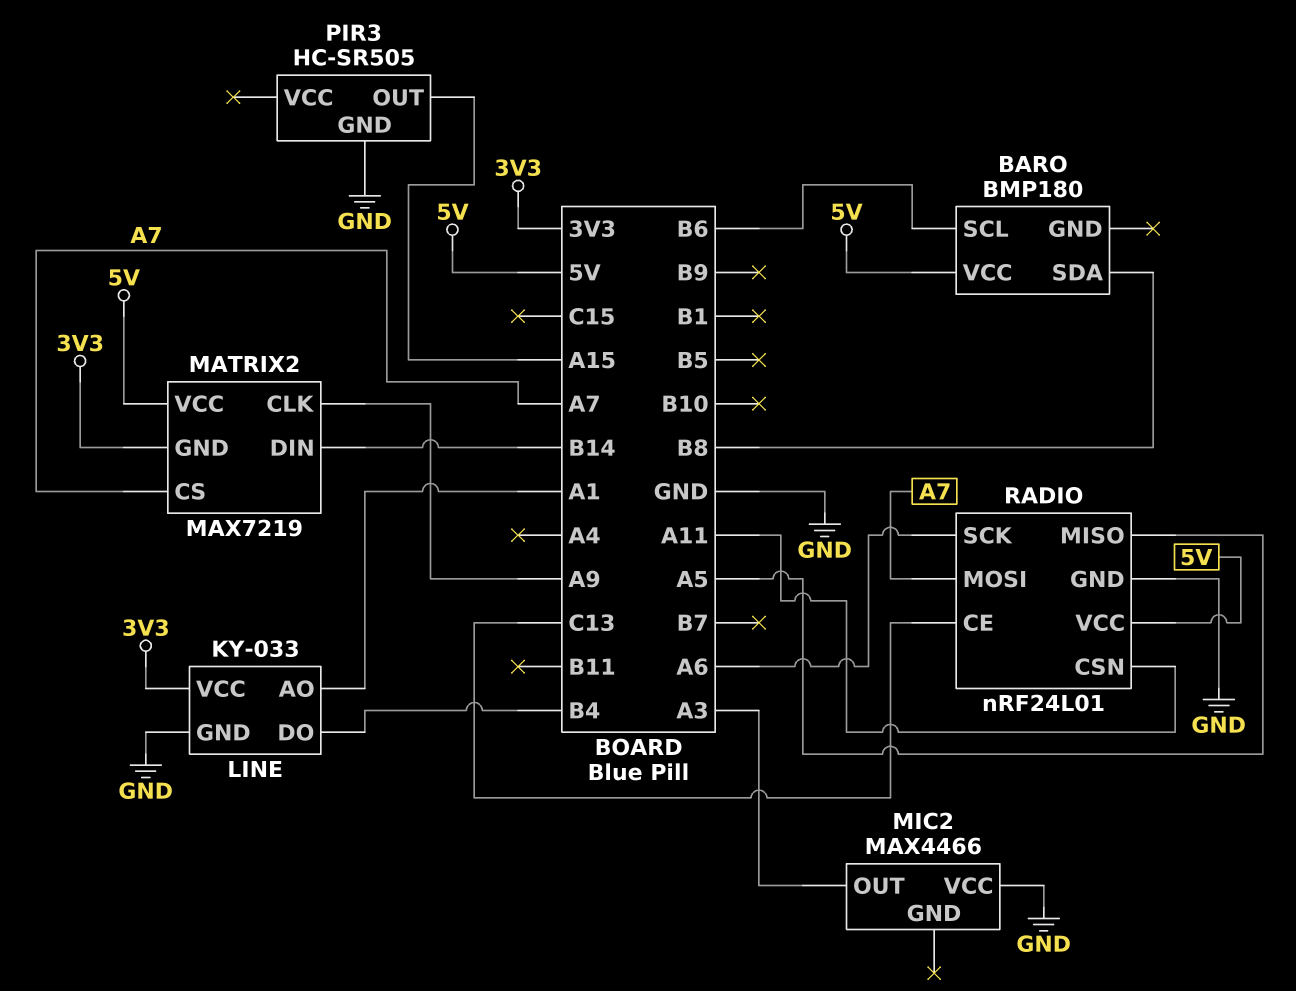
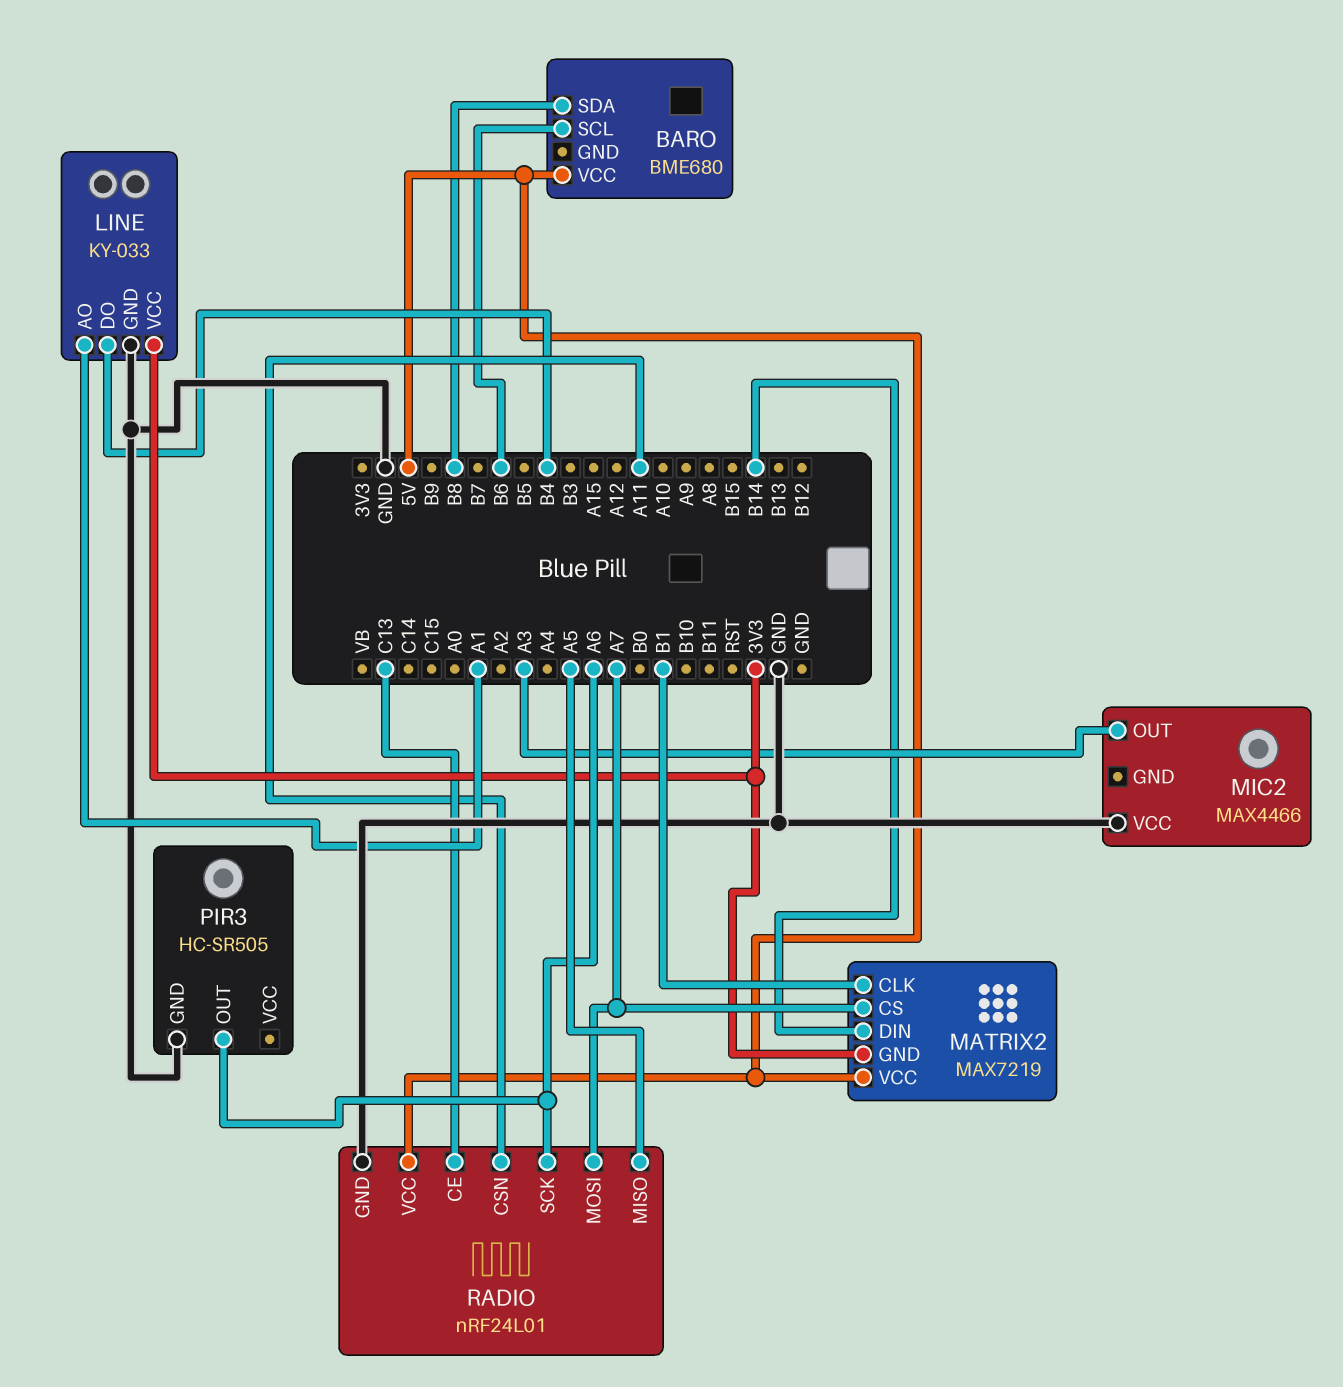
BARO: BMP180 -> BME680
MATRIX2 pin CLK: A9 -> B1
PIR3 pin OUT: A15 -> A6

